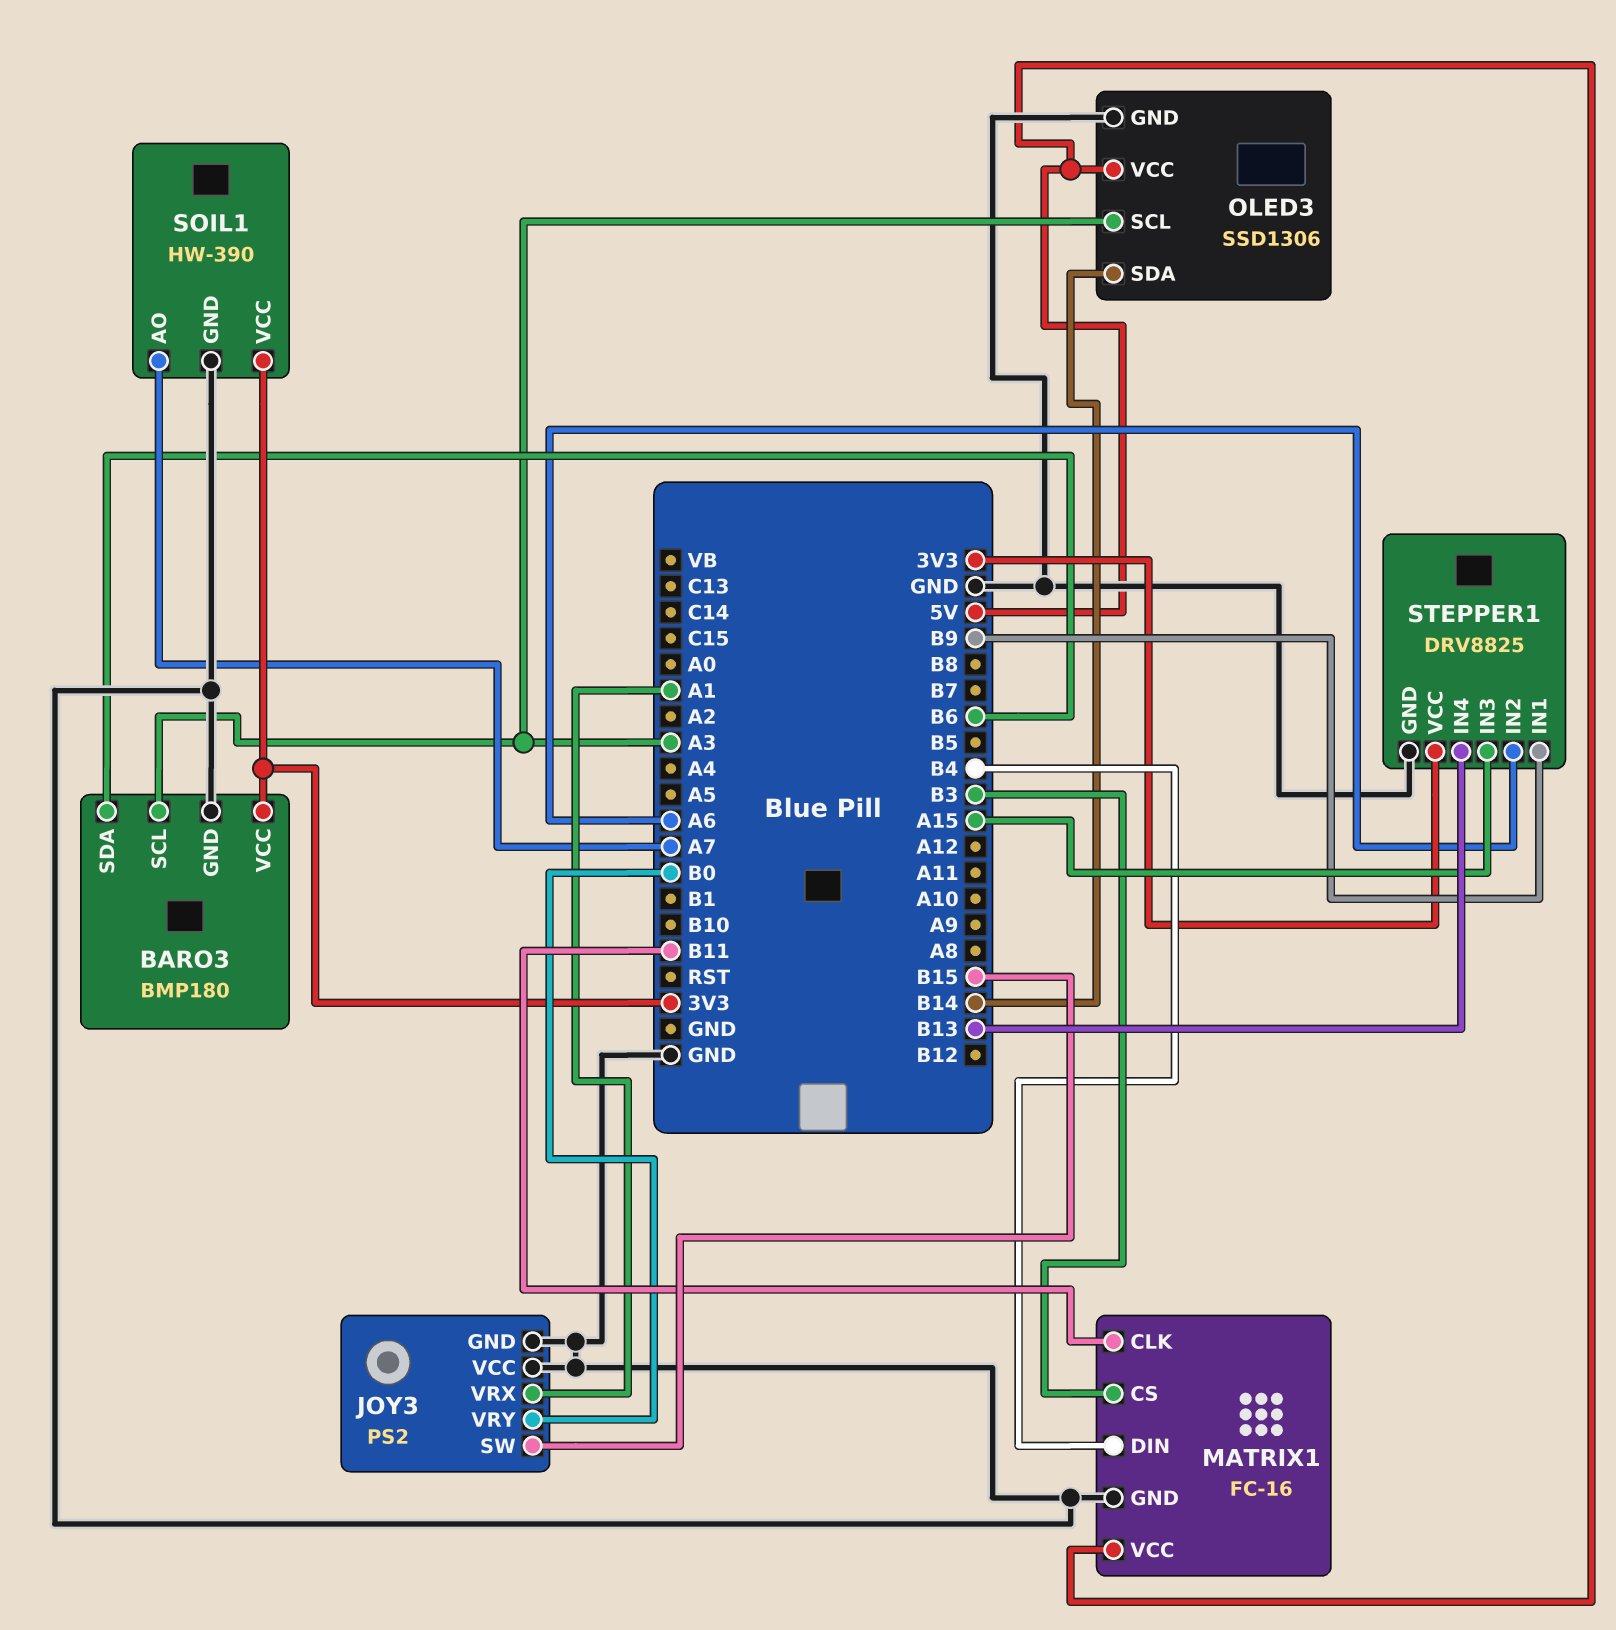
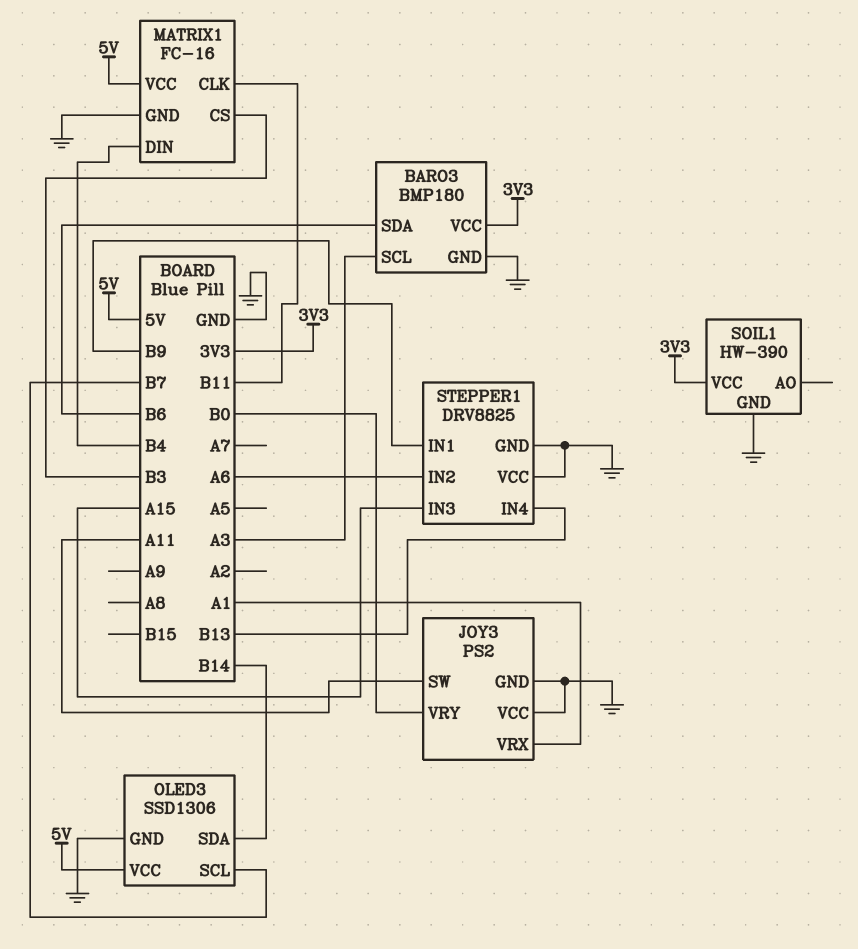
JOY3 pin SW: B15 -> A11
OLED3 pin SCL: A3 -> B7
SOIL1 pin AO: A7 -> none
STEPPER1 pin VCC: 3V3 -> GND

